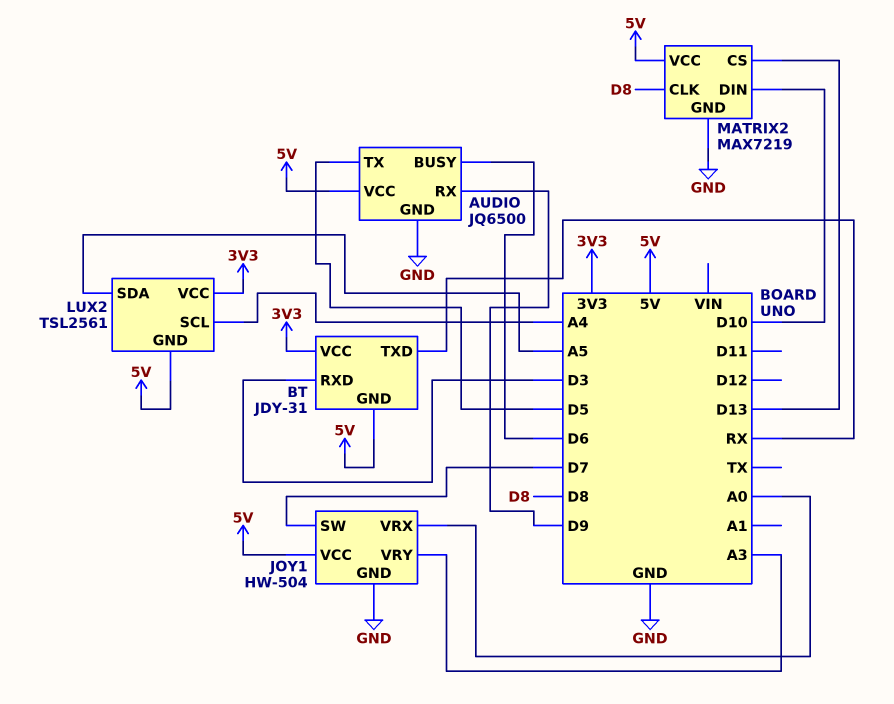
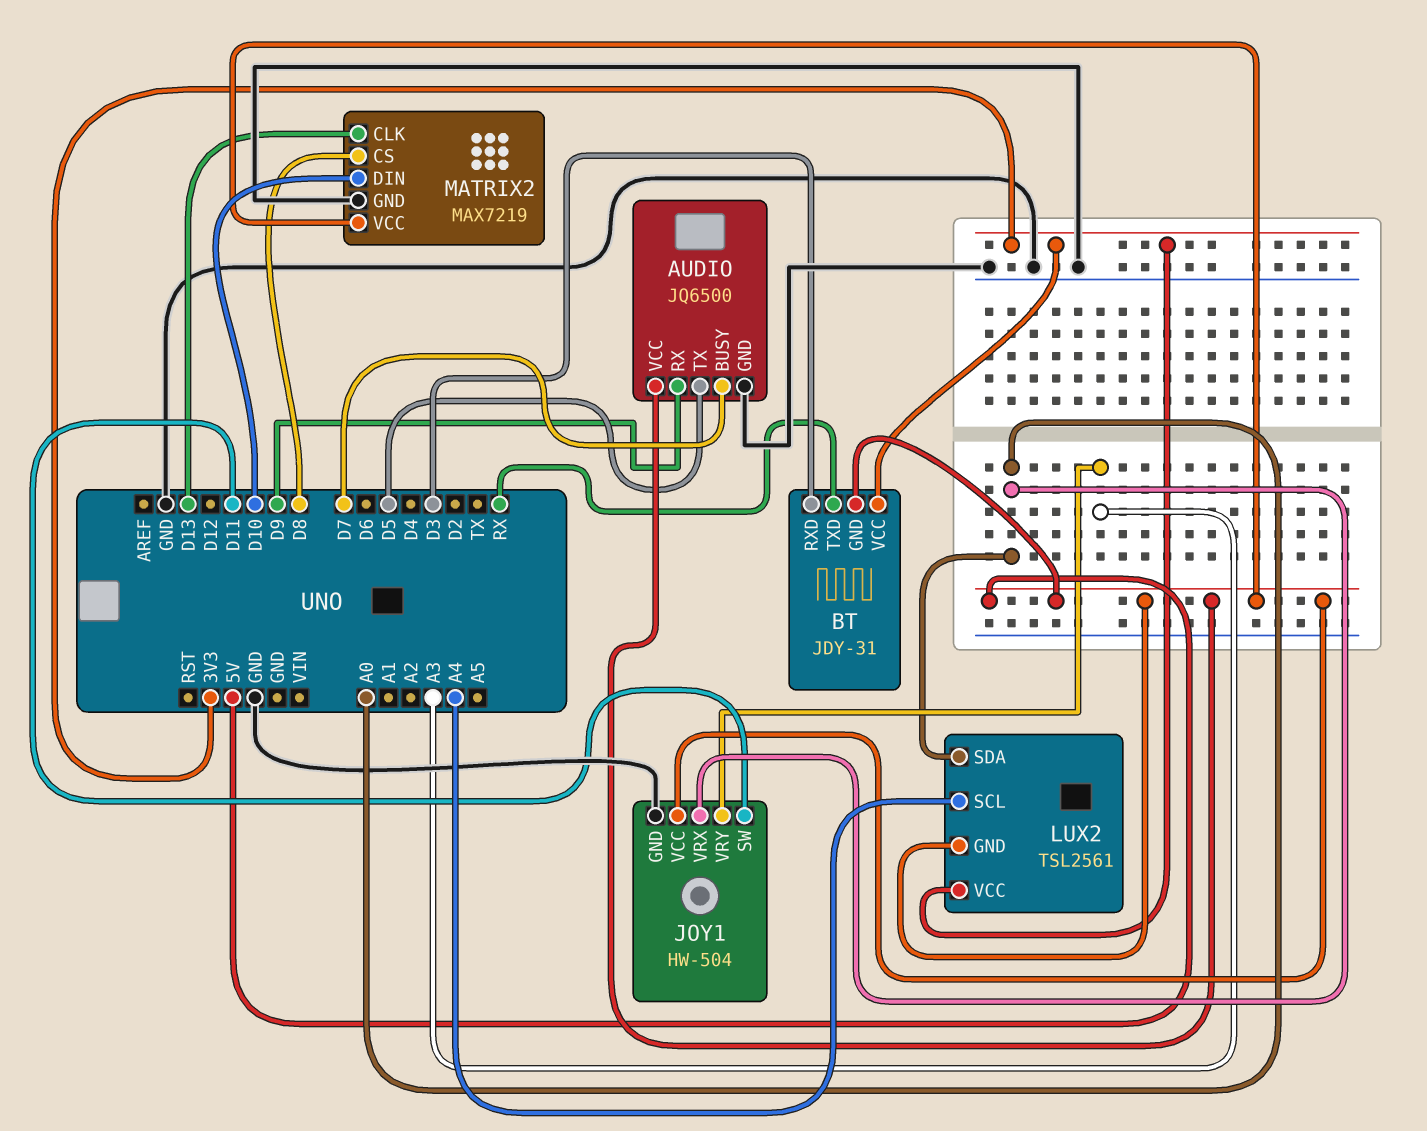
AUDIO pin BUSY: D6 -> D7
JOY1 pin SW: D7 -> D11
LUX2 pin SDA: A5 -> A0
MATRIX2 pin CLK: D8 -> D13
MATRIX2 pin CS: D13 -> D8

